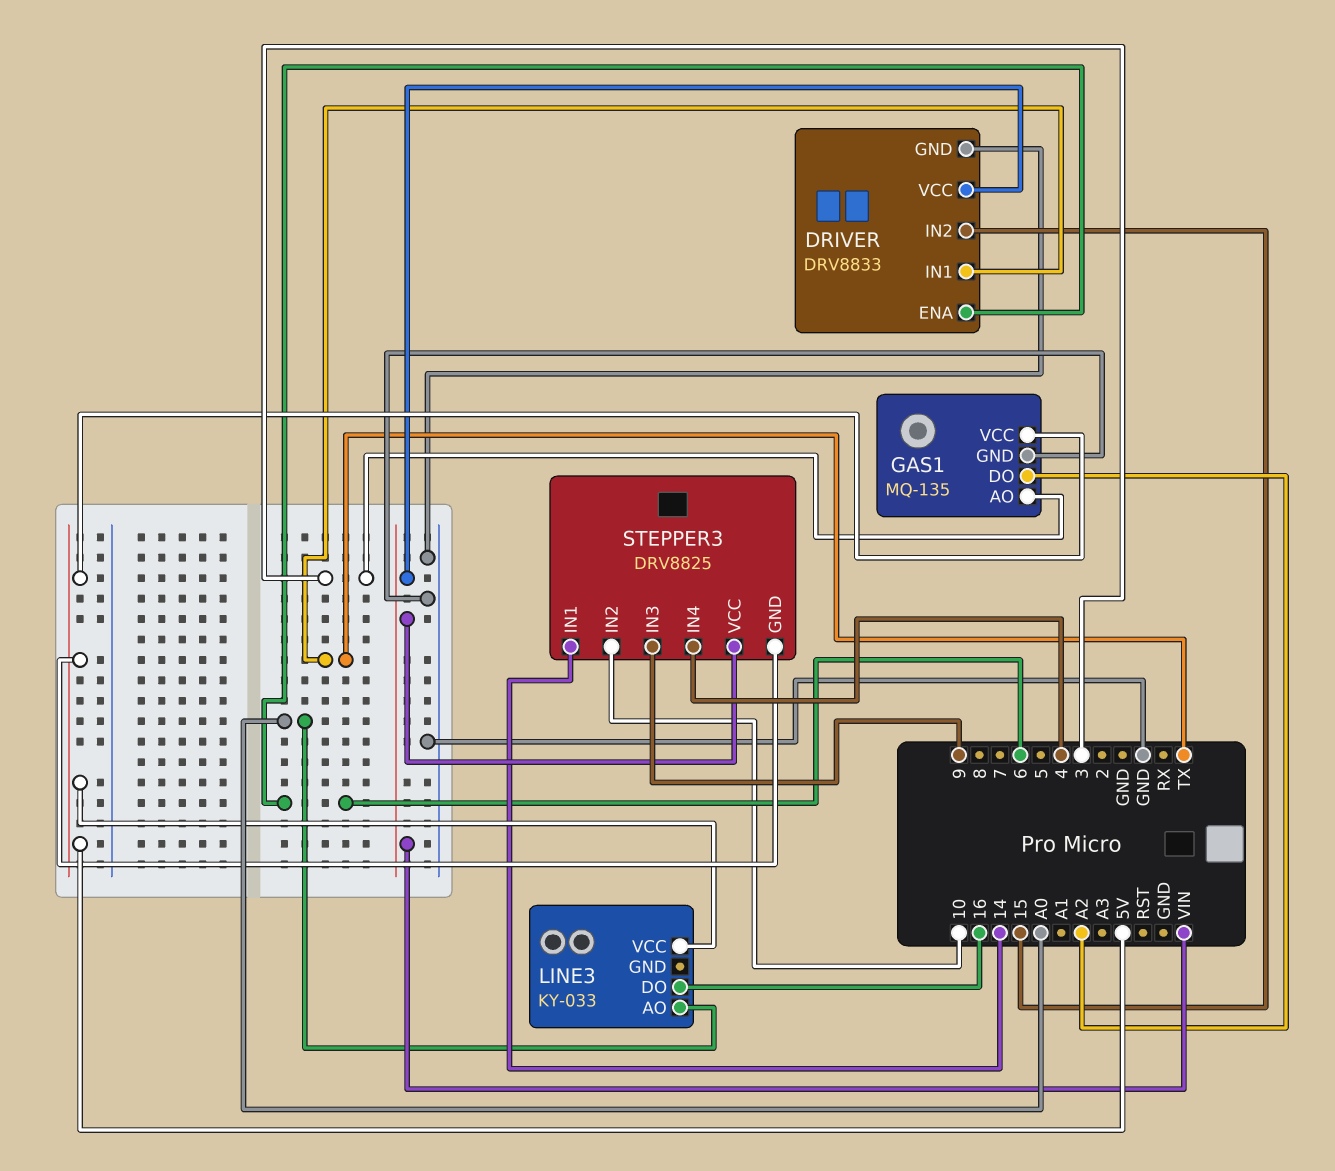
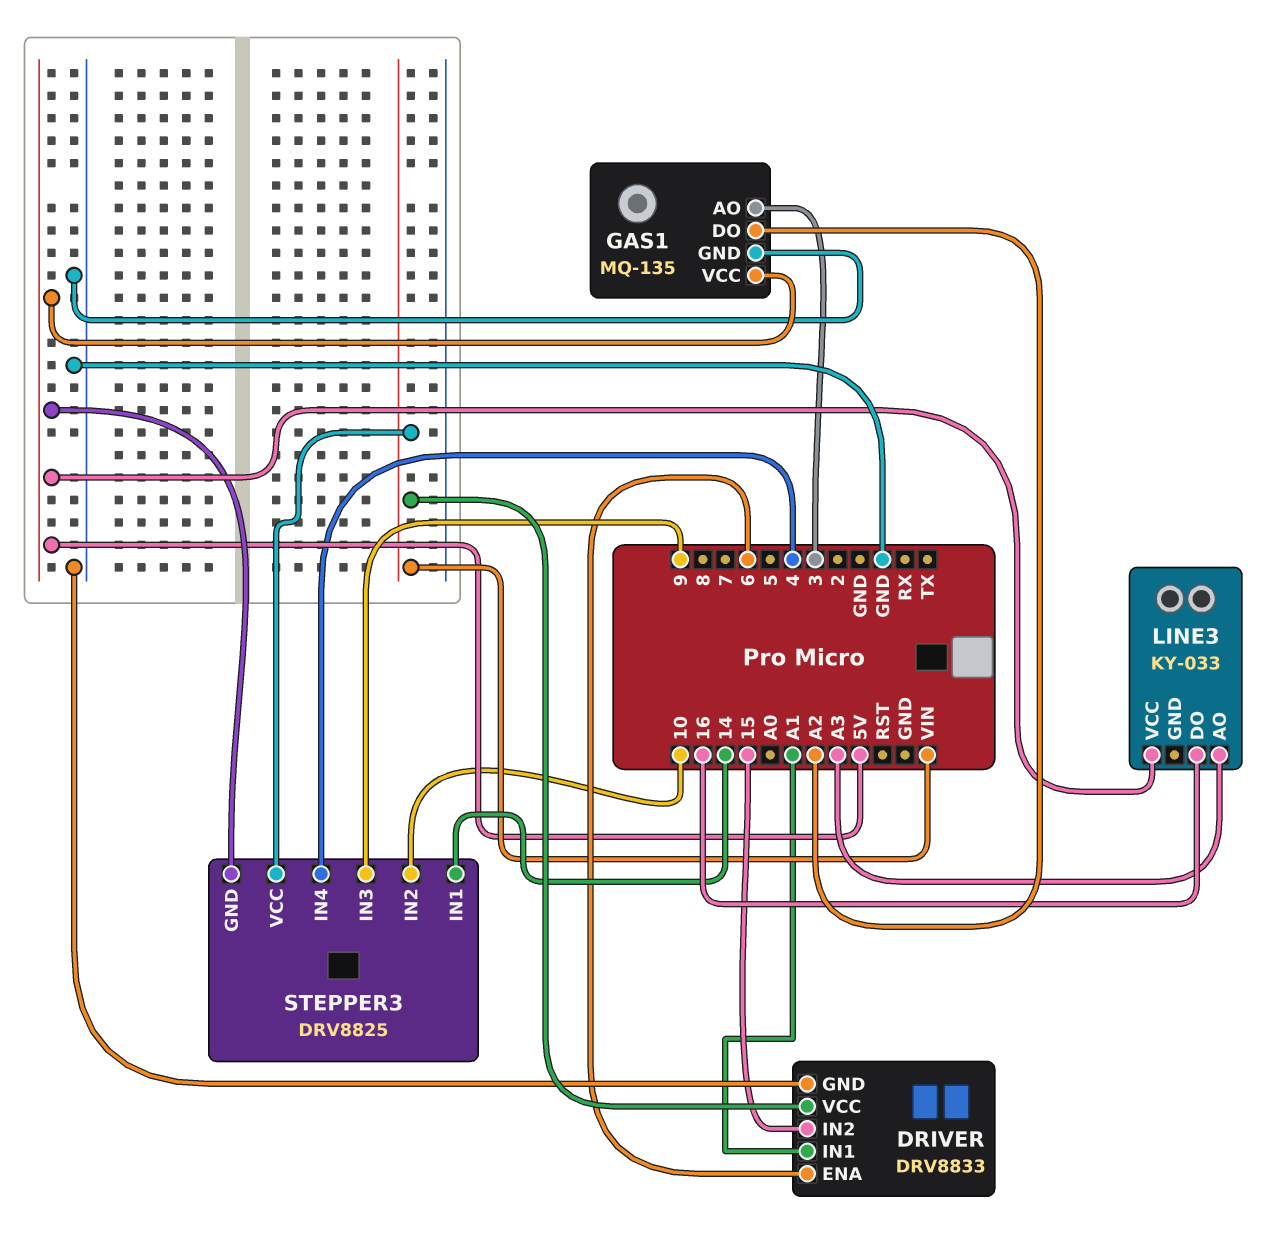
DRIVER pin IN1: TX -> A1
LINE3 pin AO: A0 -> A3

